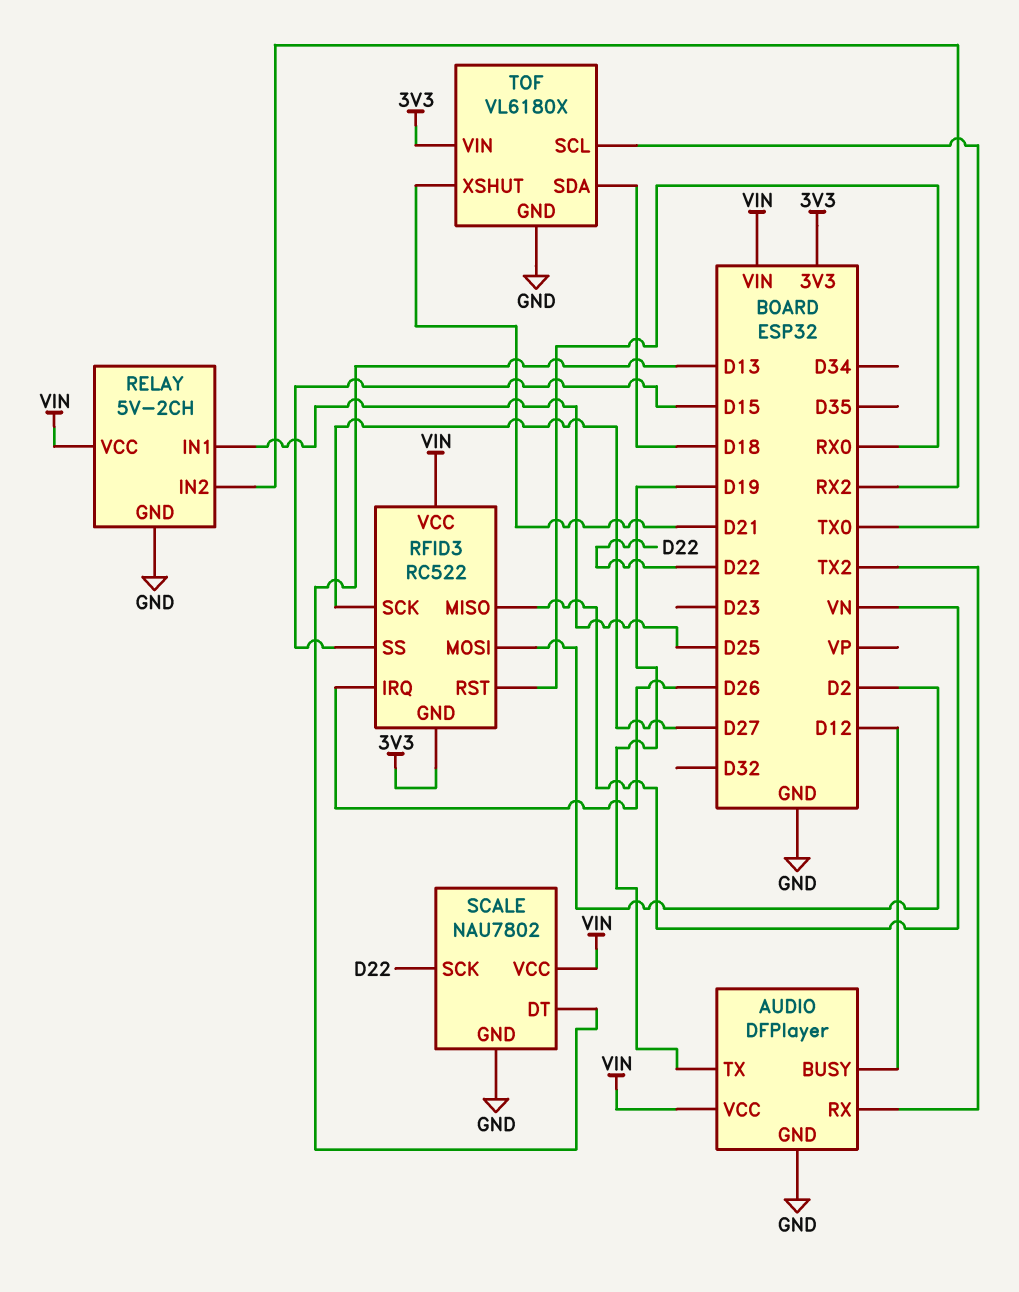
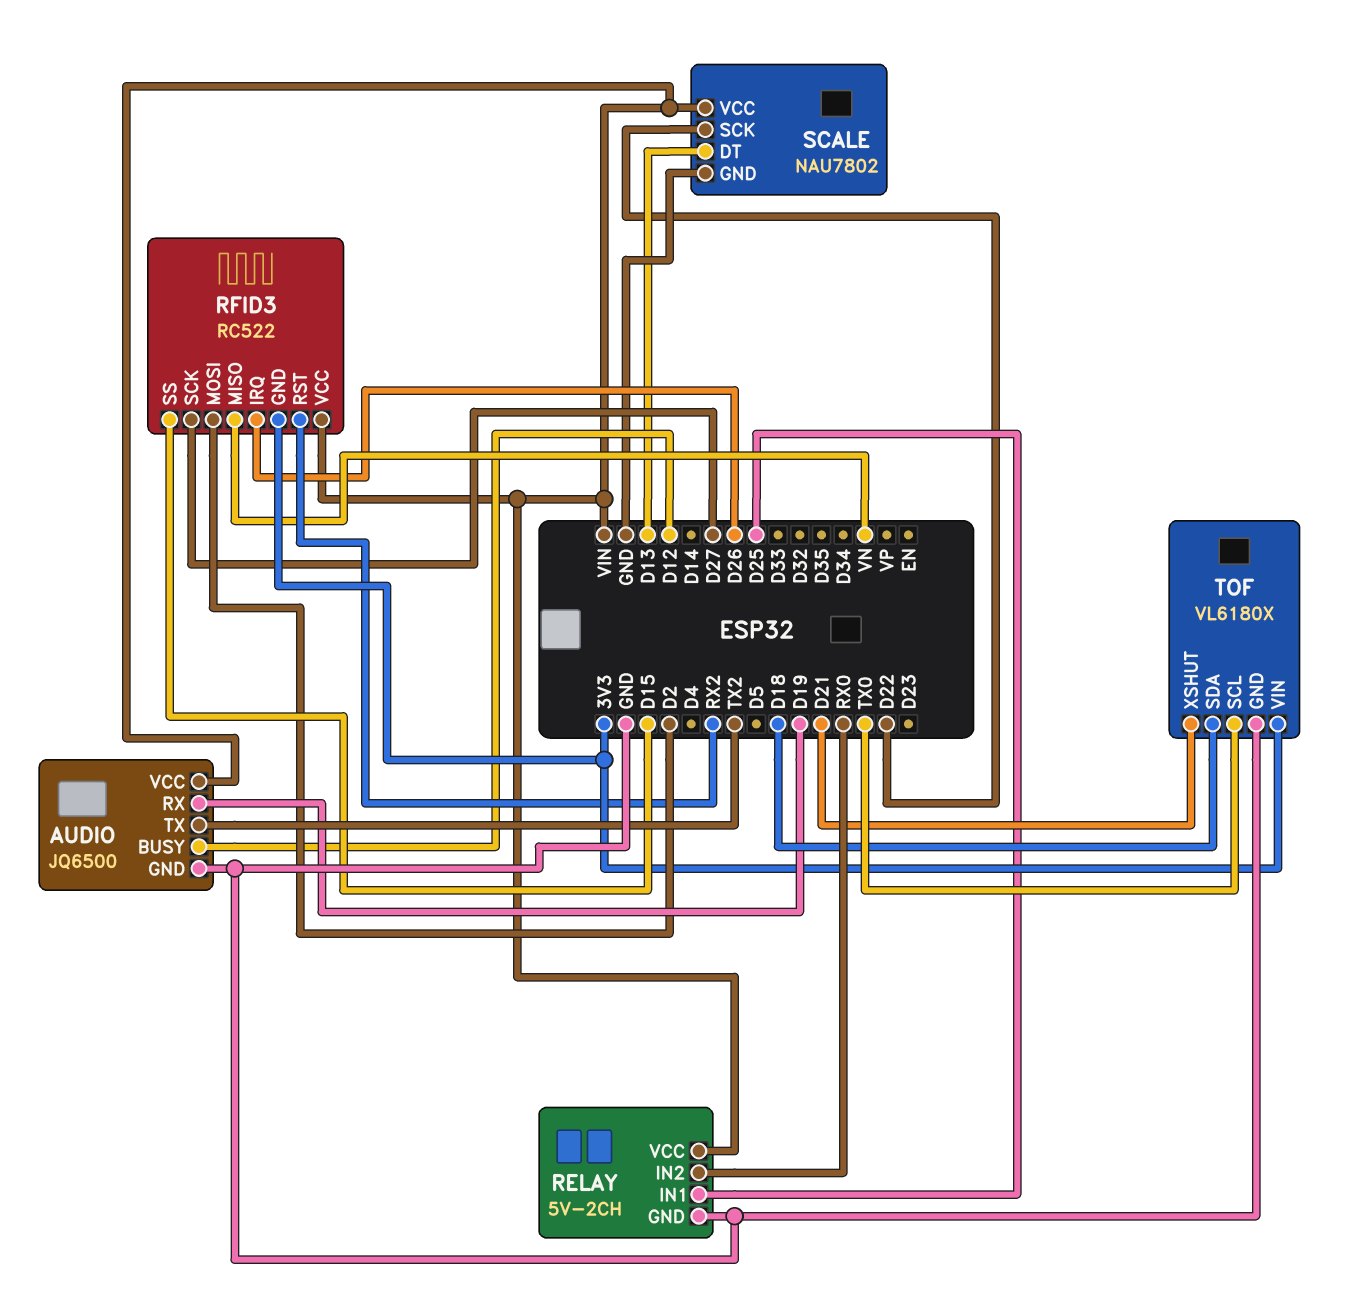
AUDIO: DFPlayer -> JQ6500
AUDIO pin RX: TX2 -> D19
AUDIO pin TX: D19 -> TX2
RELAY pin IN2: RX2 -> RX0
RFID3 pin RST: RX0 -> RX2

